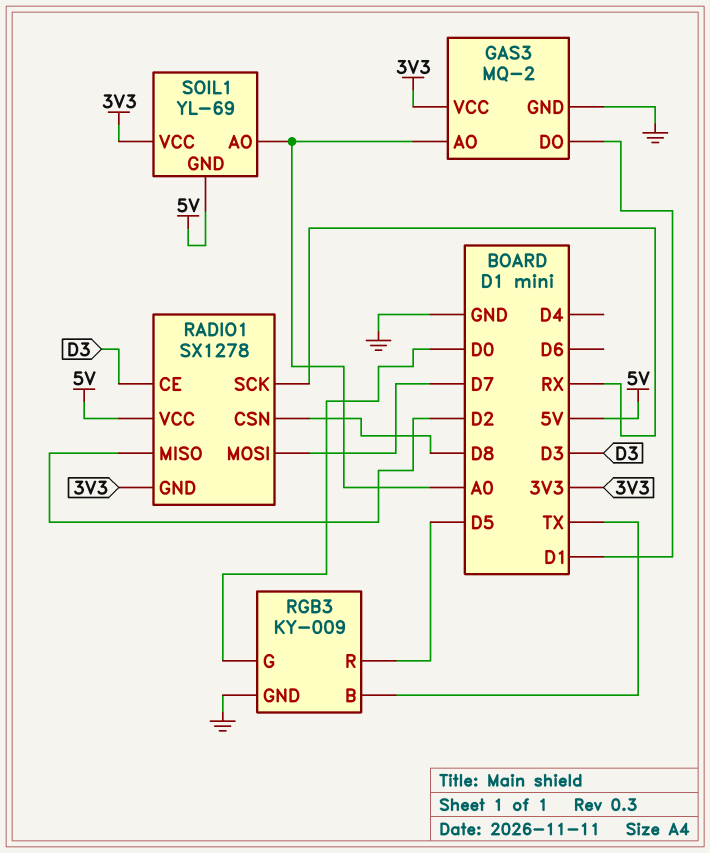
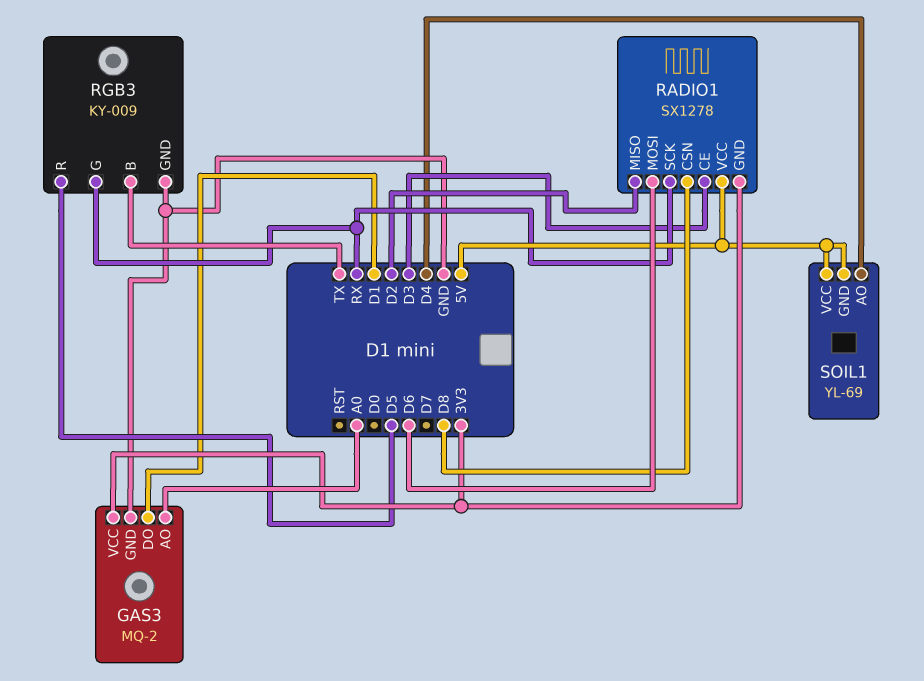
RADIO1 pin MOSI: D7 -> D6
RGB3 pin G: D0 -> RX
SOIL1 pin AO: A0 -> D4
SOIL1 pin VCC: 3V3 -> 5V

